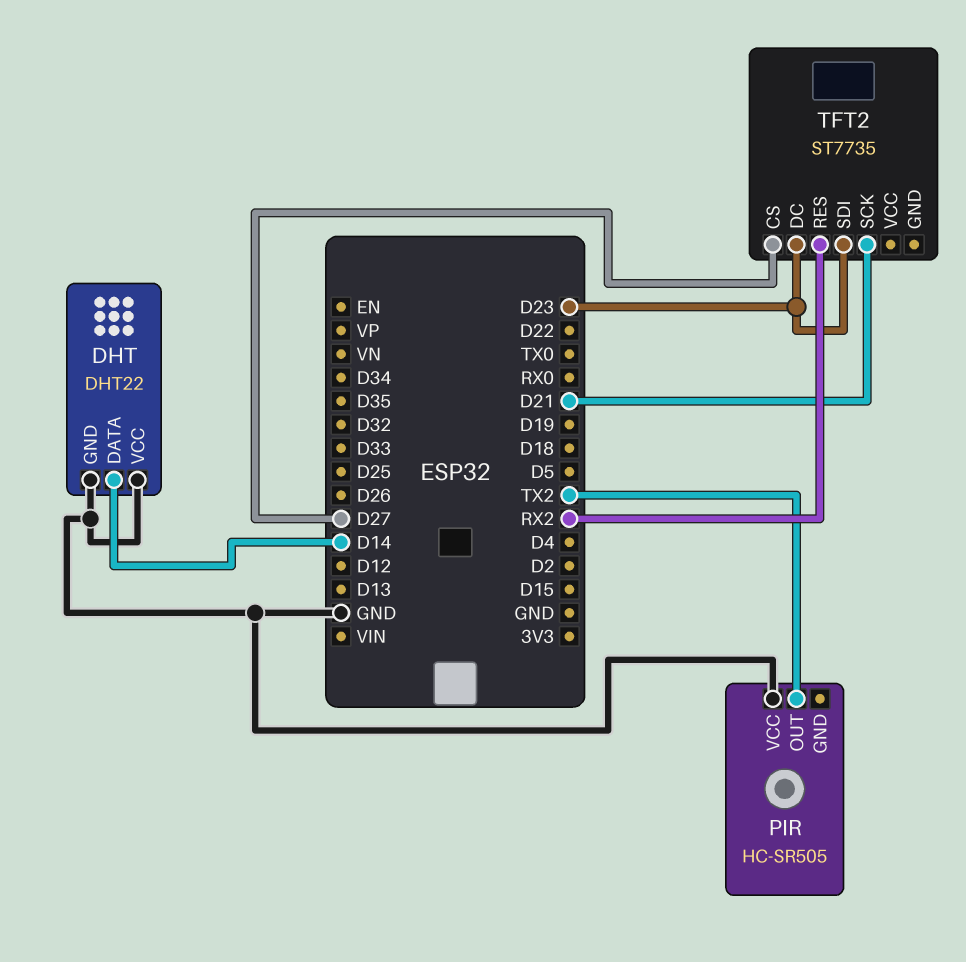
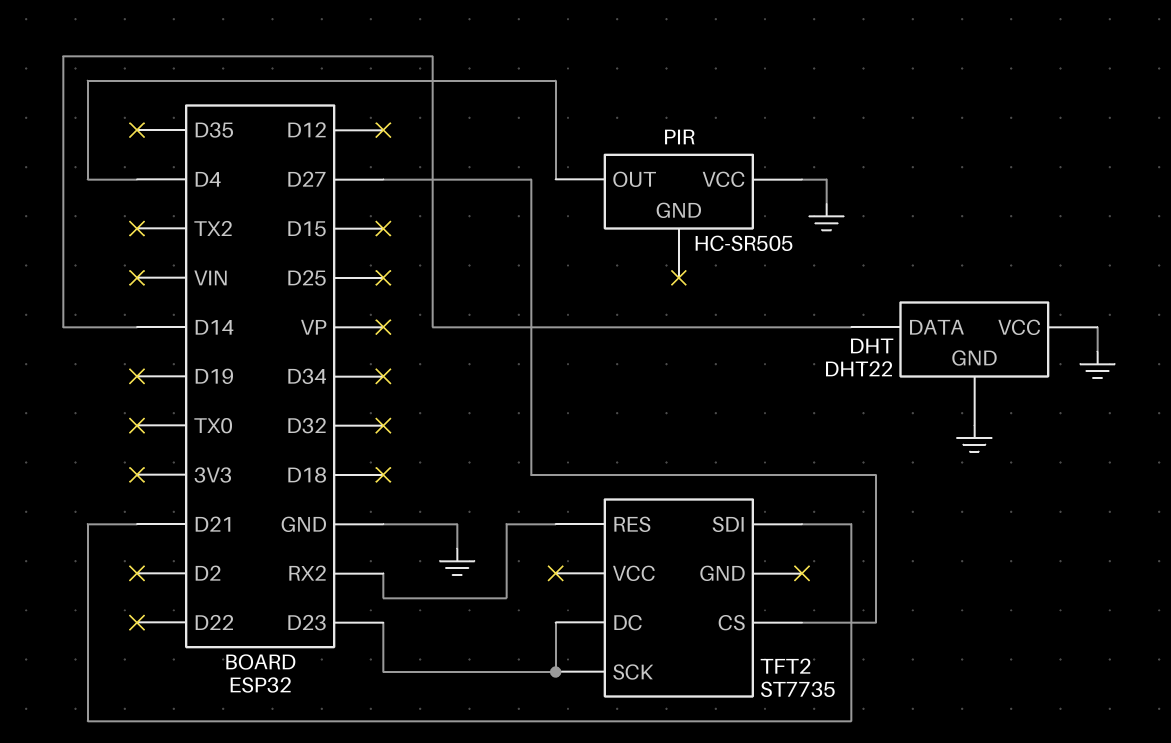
PIR pin OUT: TX2 -> D4
TFT2 pin SCK: D21 -> D23
TFT2 pin SDI: D23 -> D21

